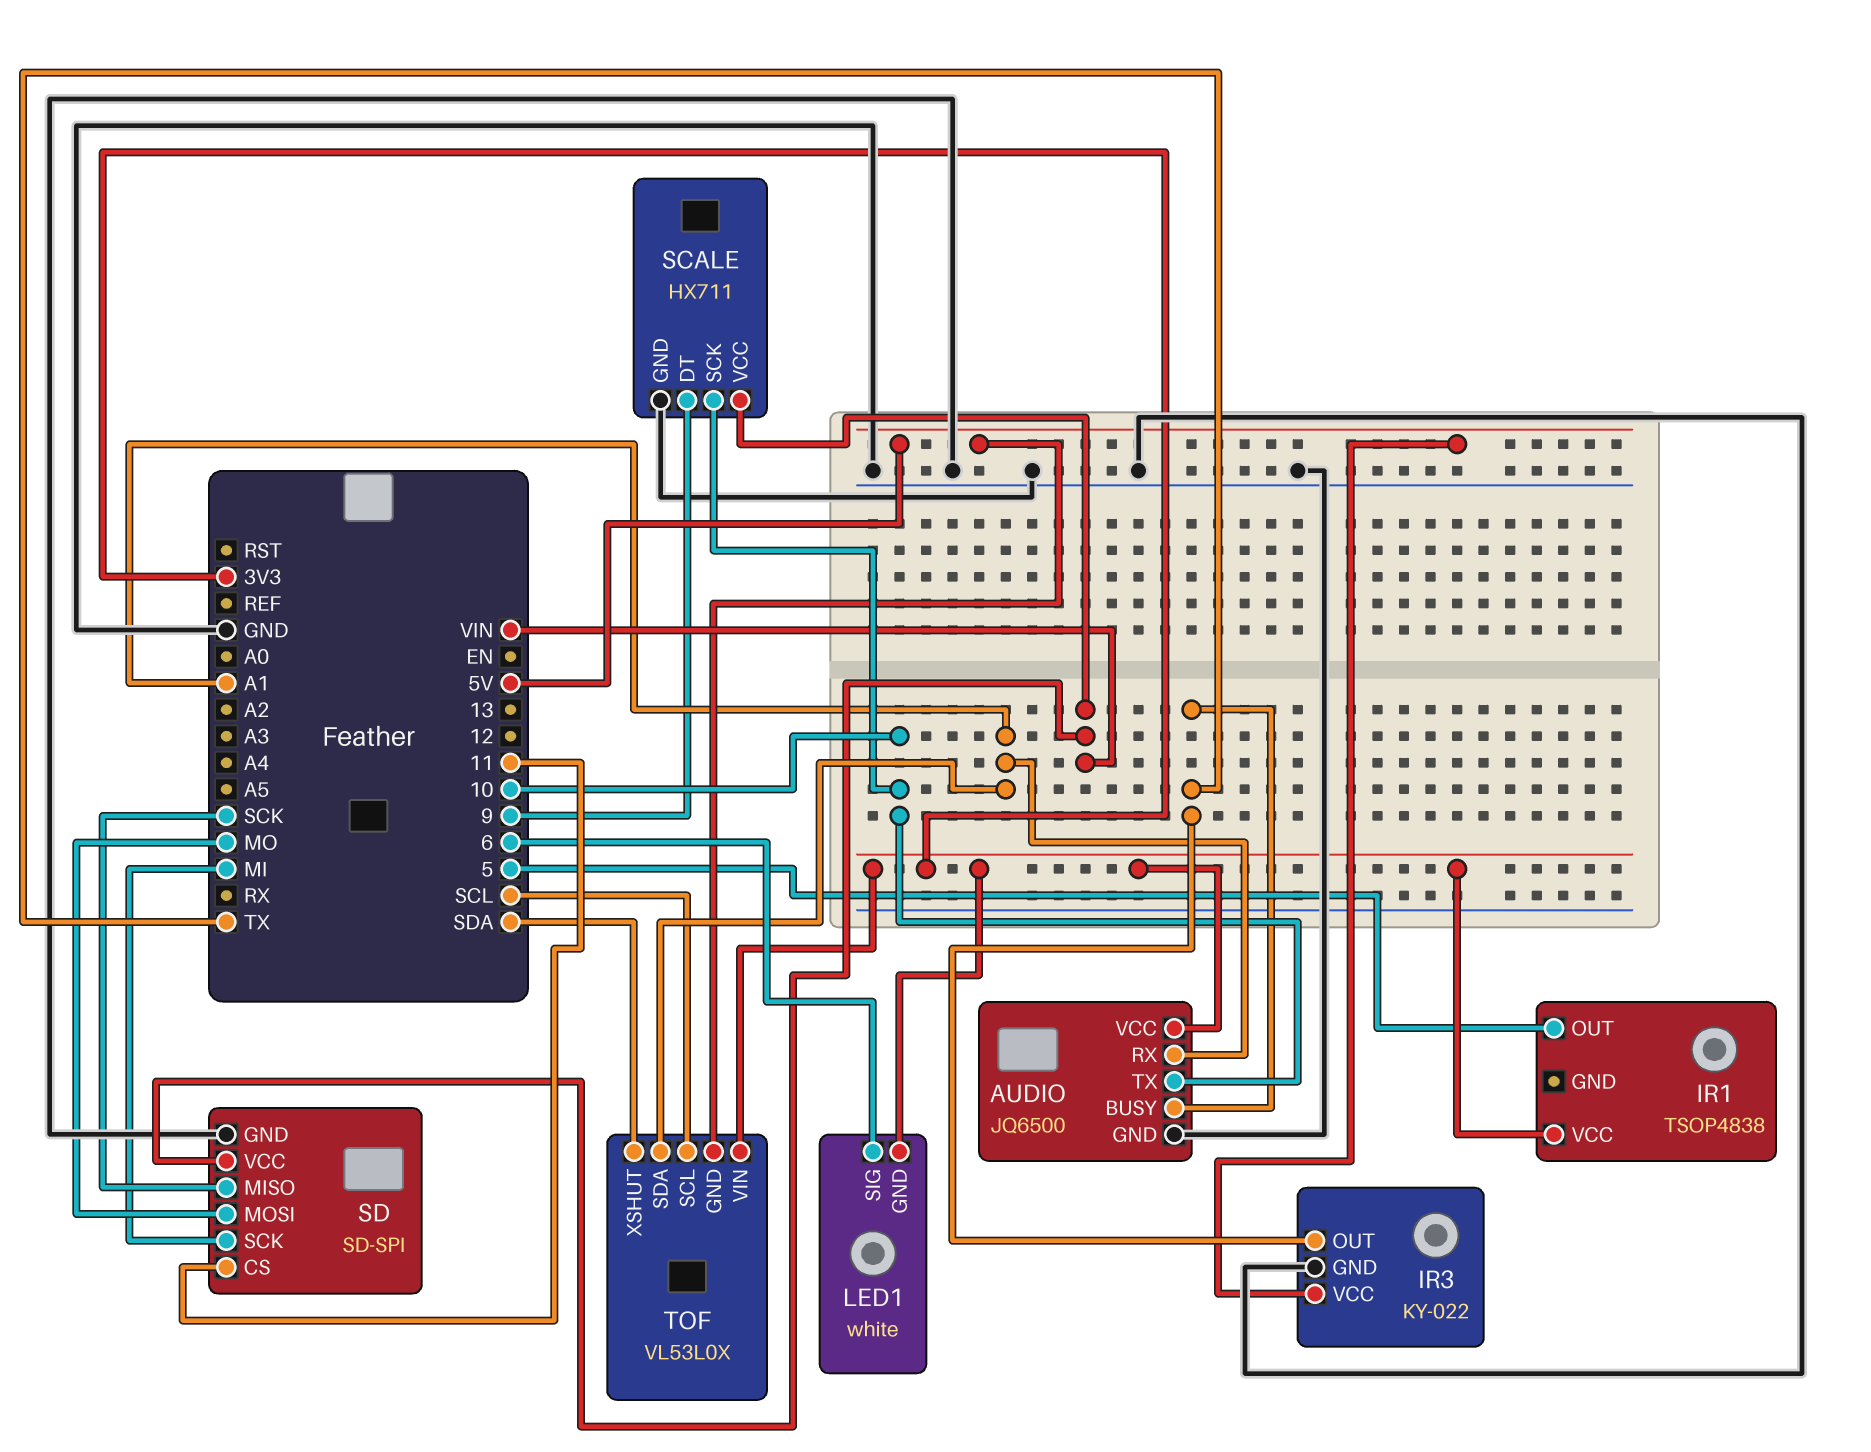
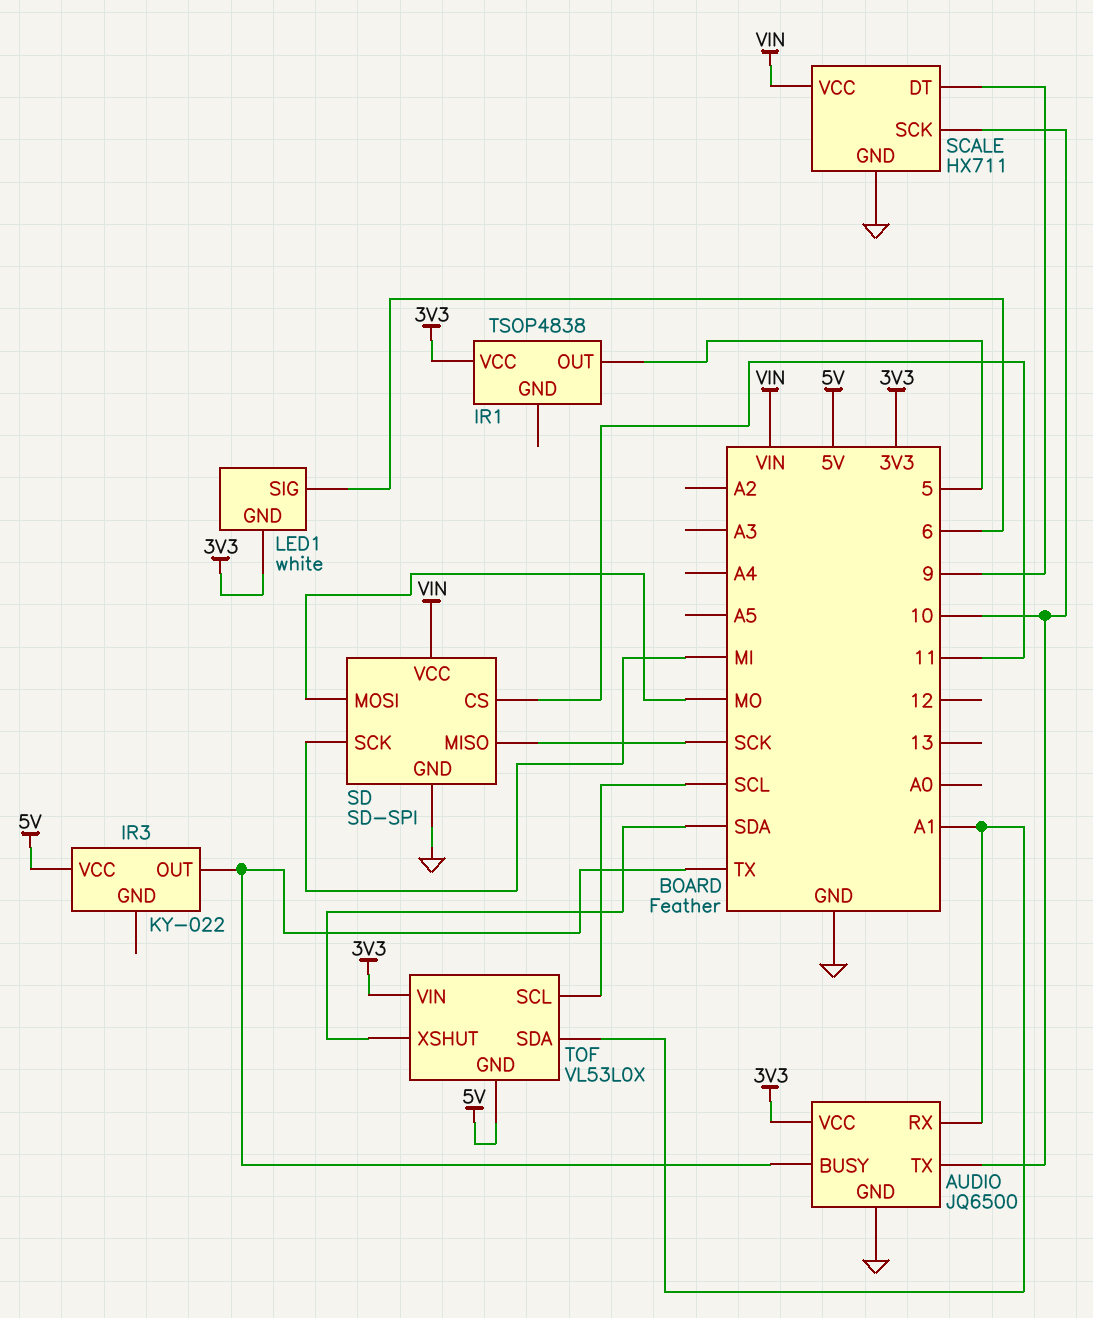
IR3 pin GND: GND -> none

